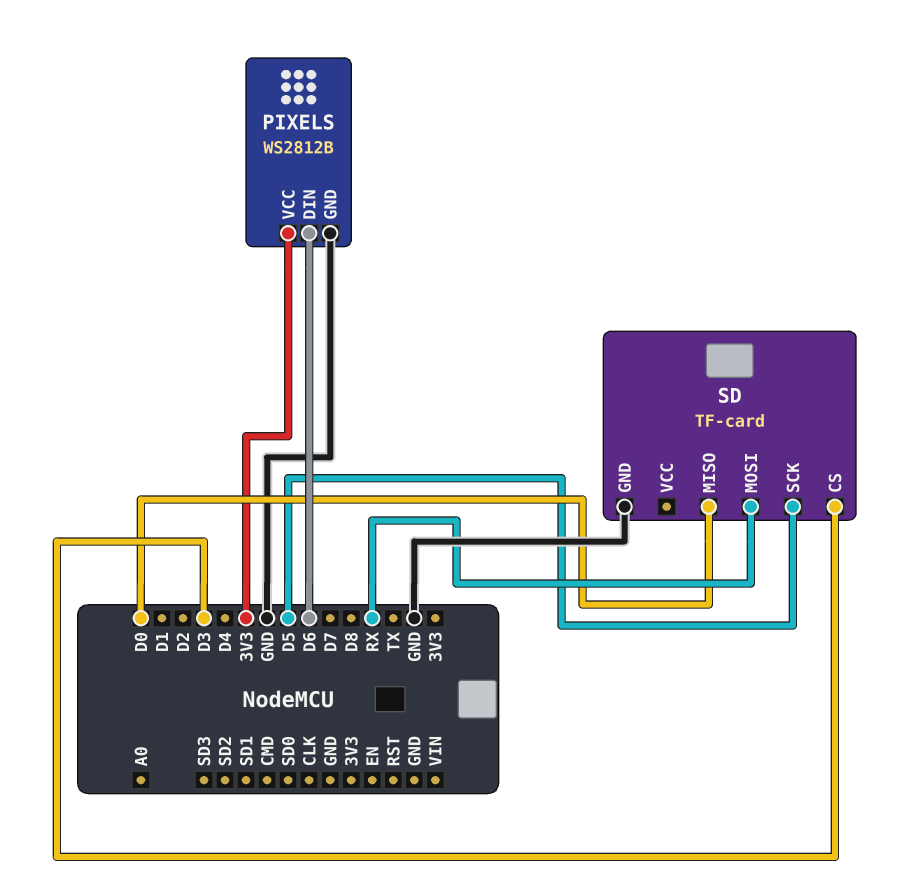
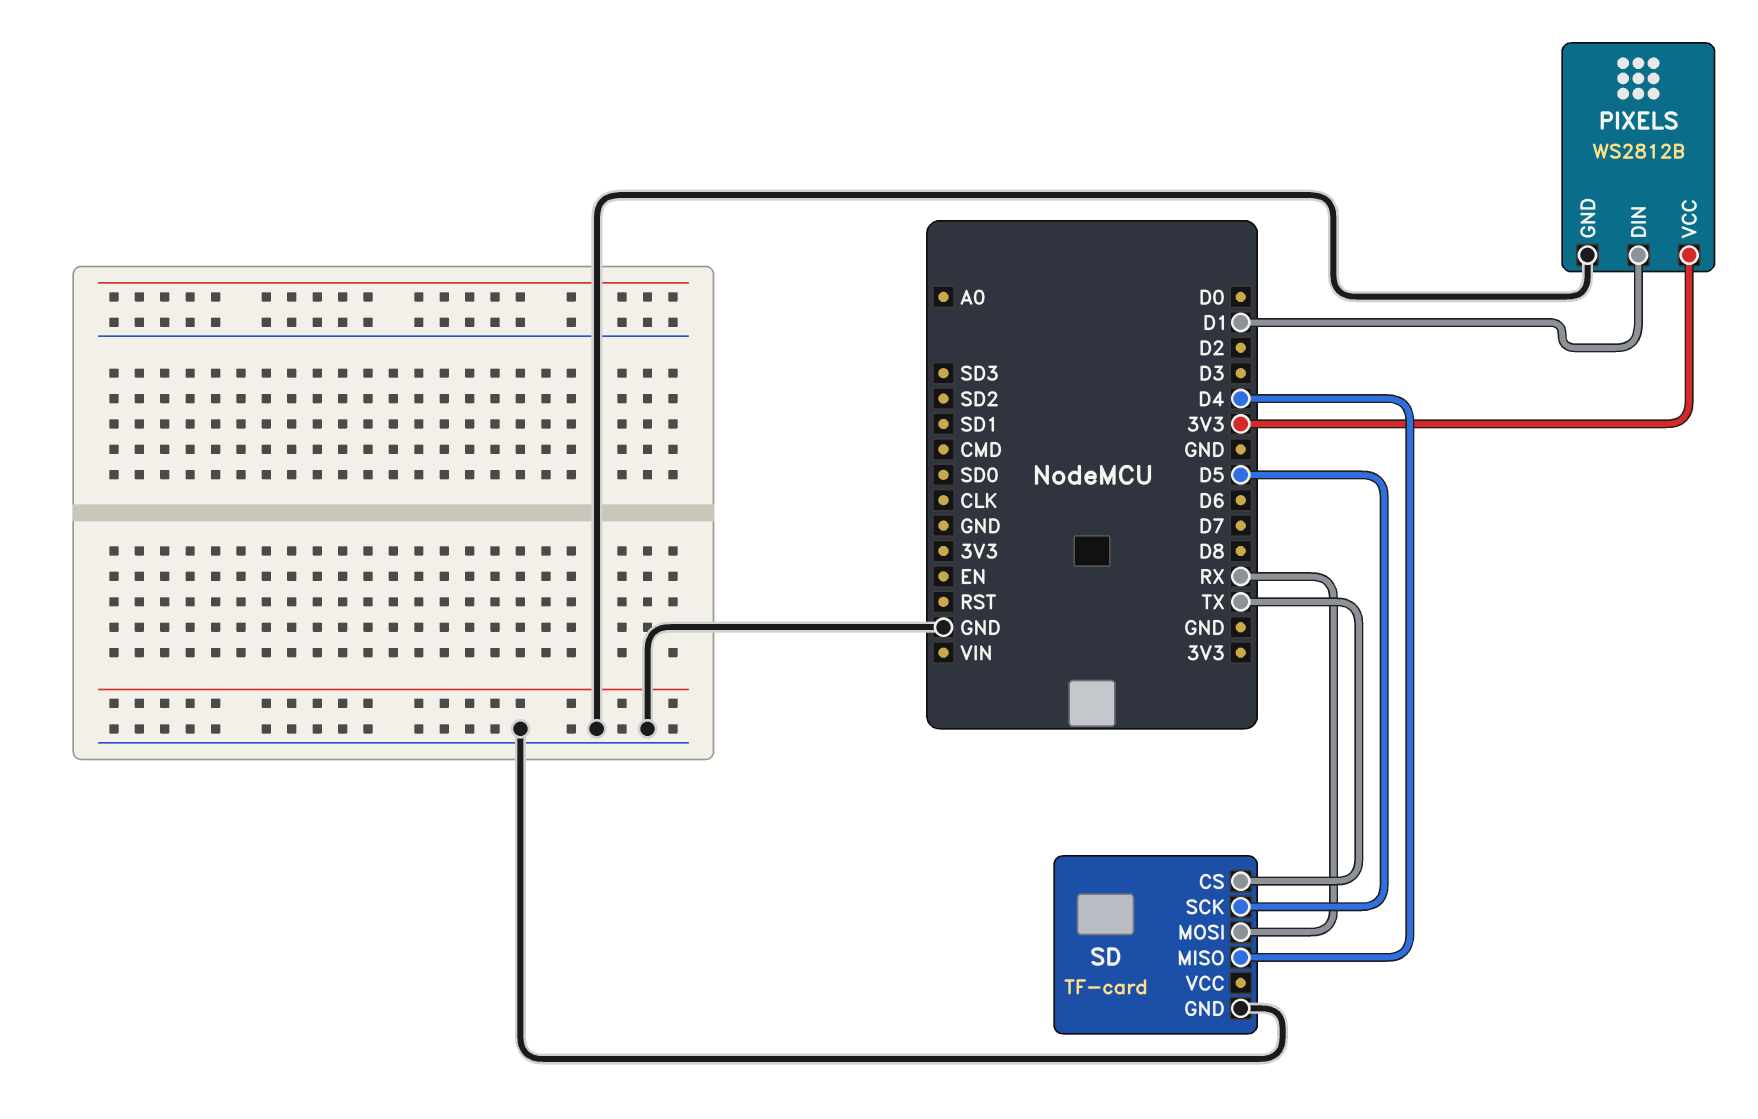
PIXELS pin DIN: D6 -> D1
SD pin CS: D3 -> TX
SD pin MISO: D0 -> D4

